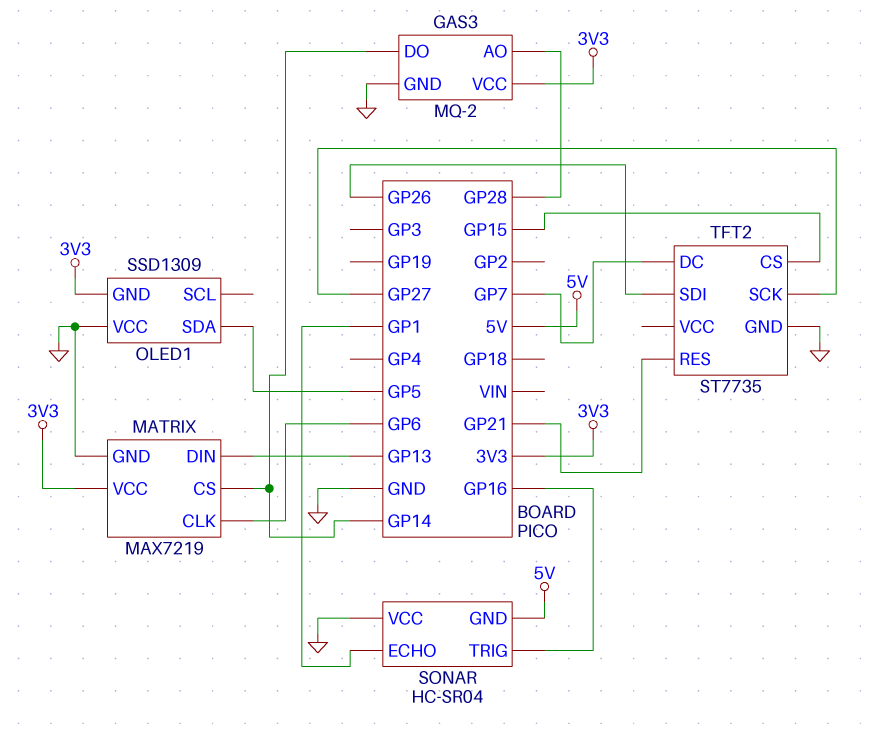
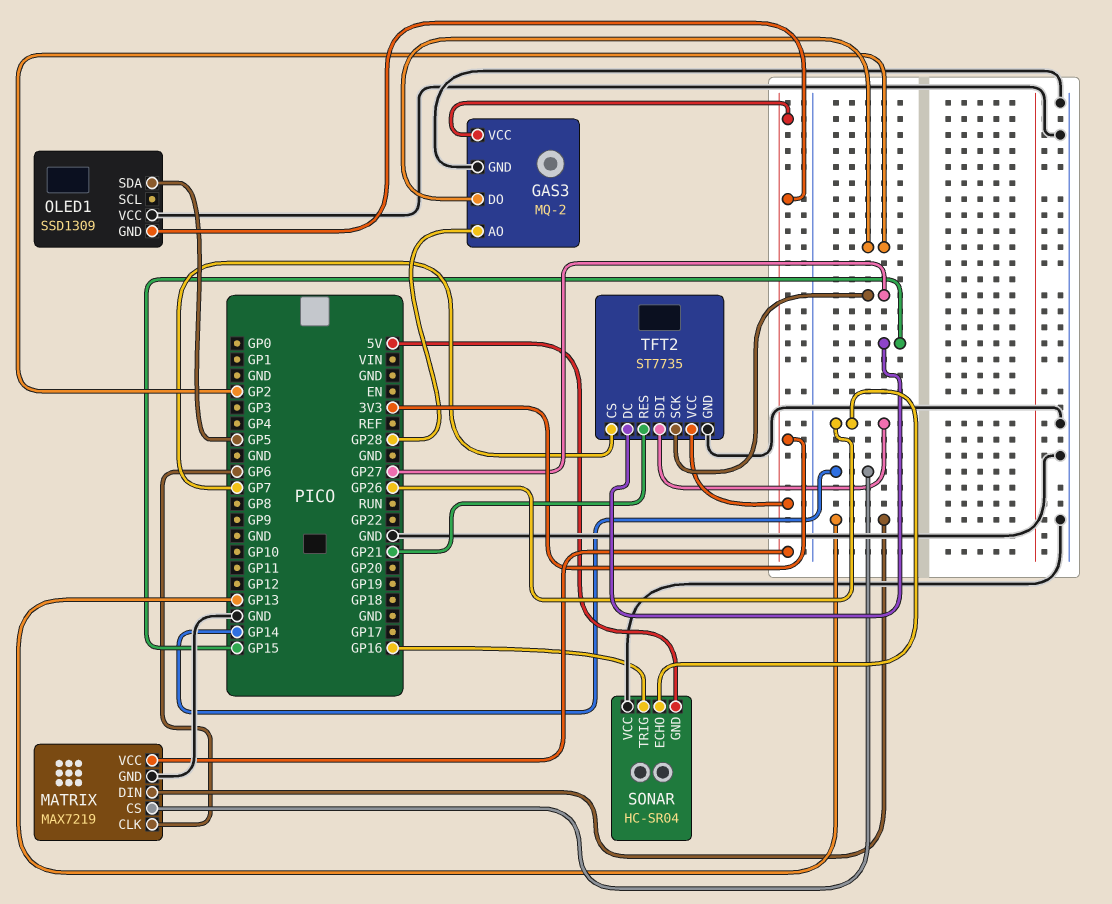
GAS3 pin DO: GP14 -> GP2
SONAR pin ECHO: GP1 -> GP26
TFT2 pin CS: GP15 -> GP7
TFT2 pin DC: GP7 -> GP15
TFT2 pin VCC: none -> 3V3

